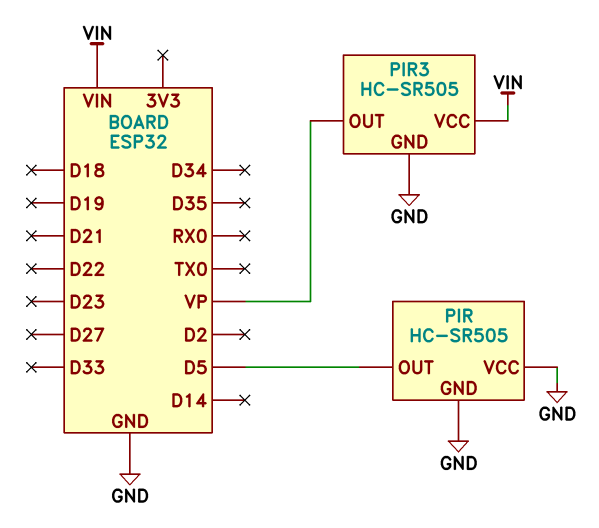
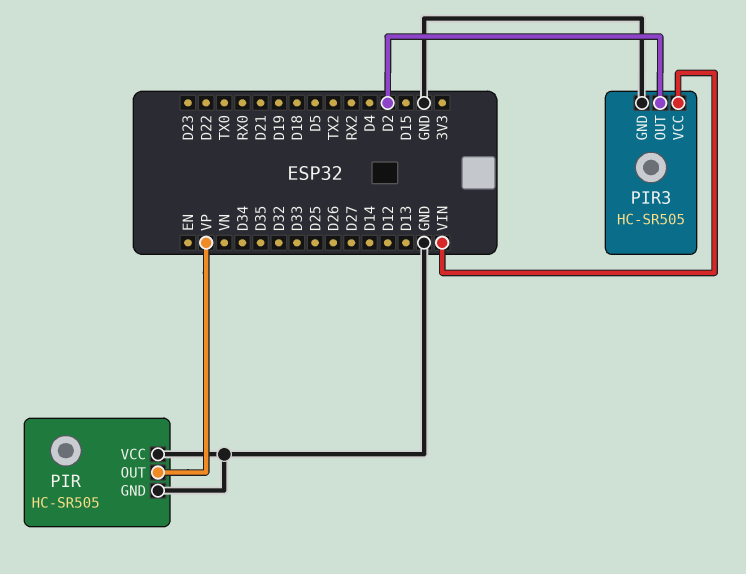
PIR pin OUT: D5 -> VP
PIR3 pin OUT: VP -> D2

